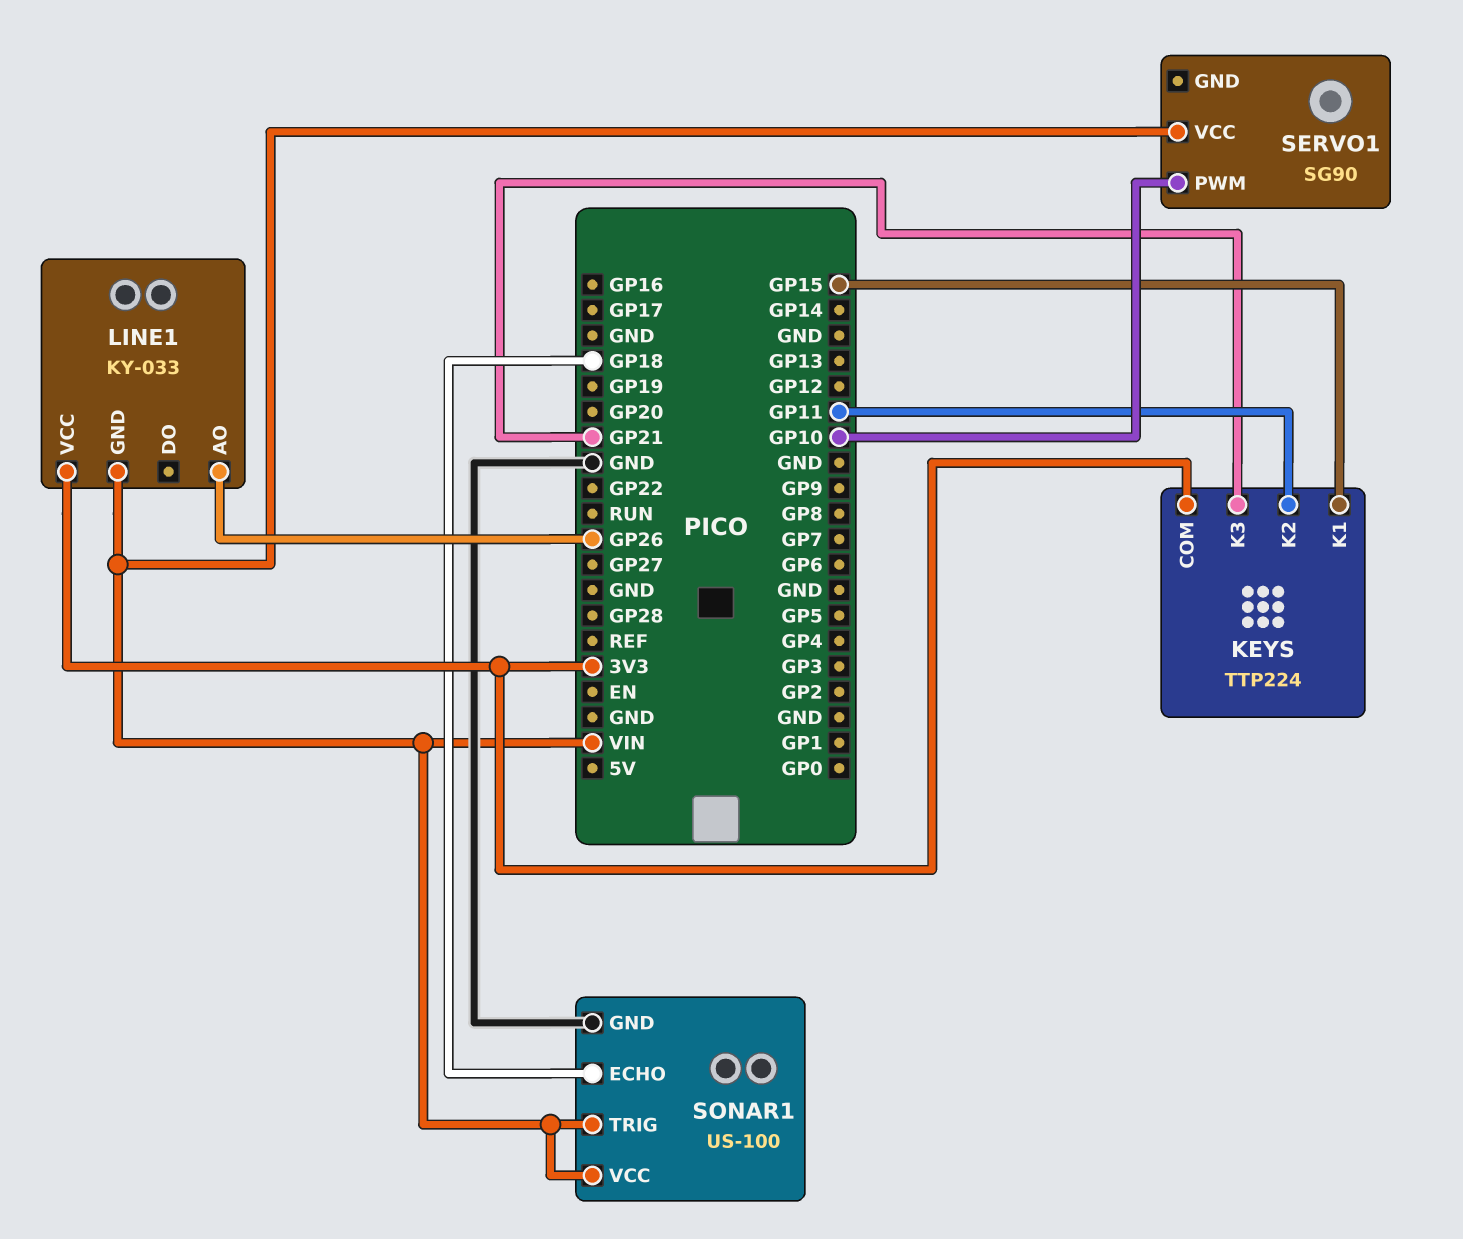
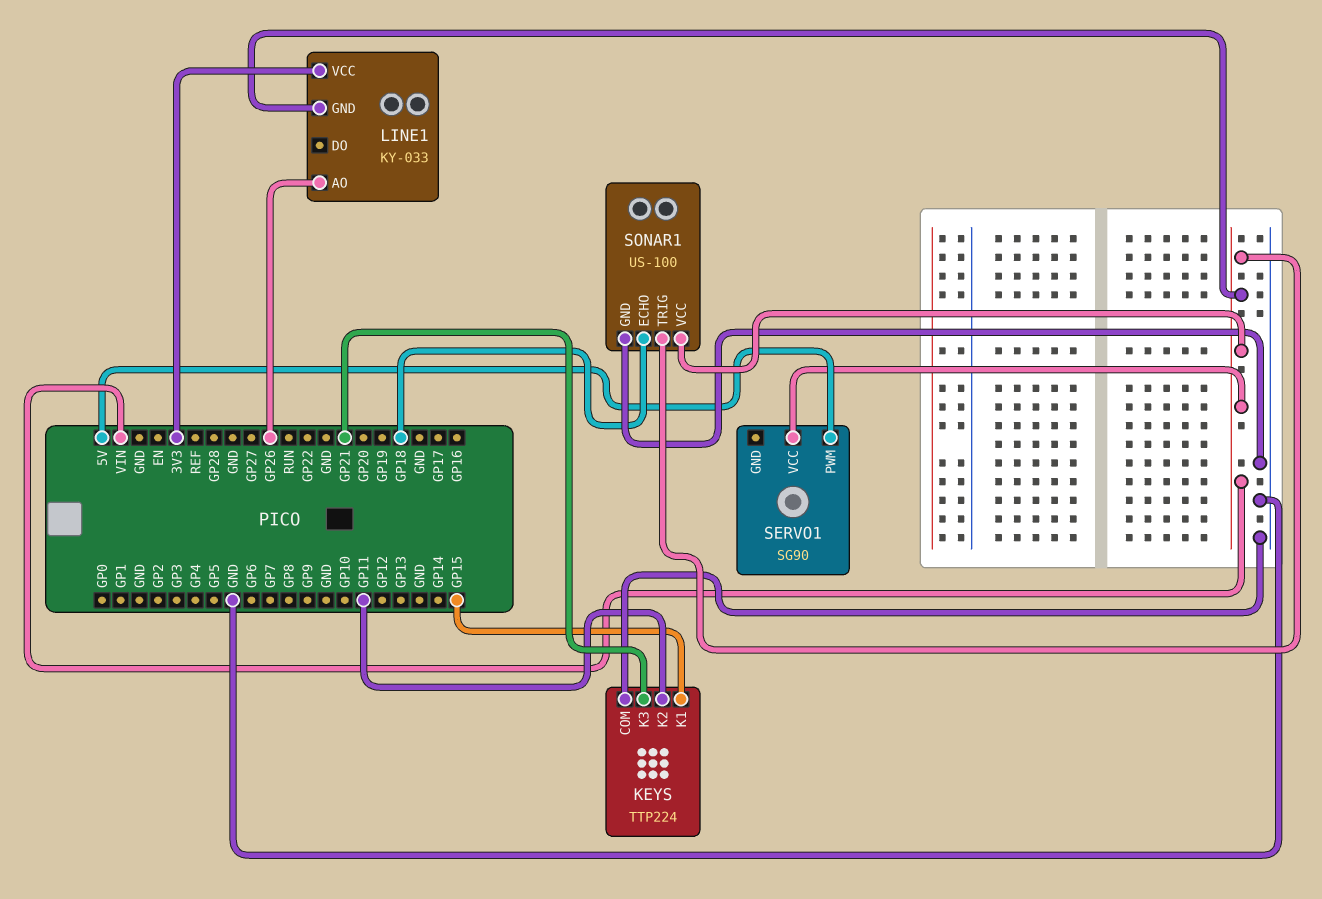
KEYS pin COM: 3V3 -> GND
SERVO1 pin PWM: GP10 -> 5V

